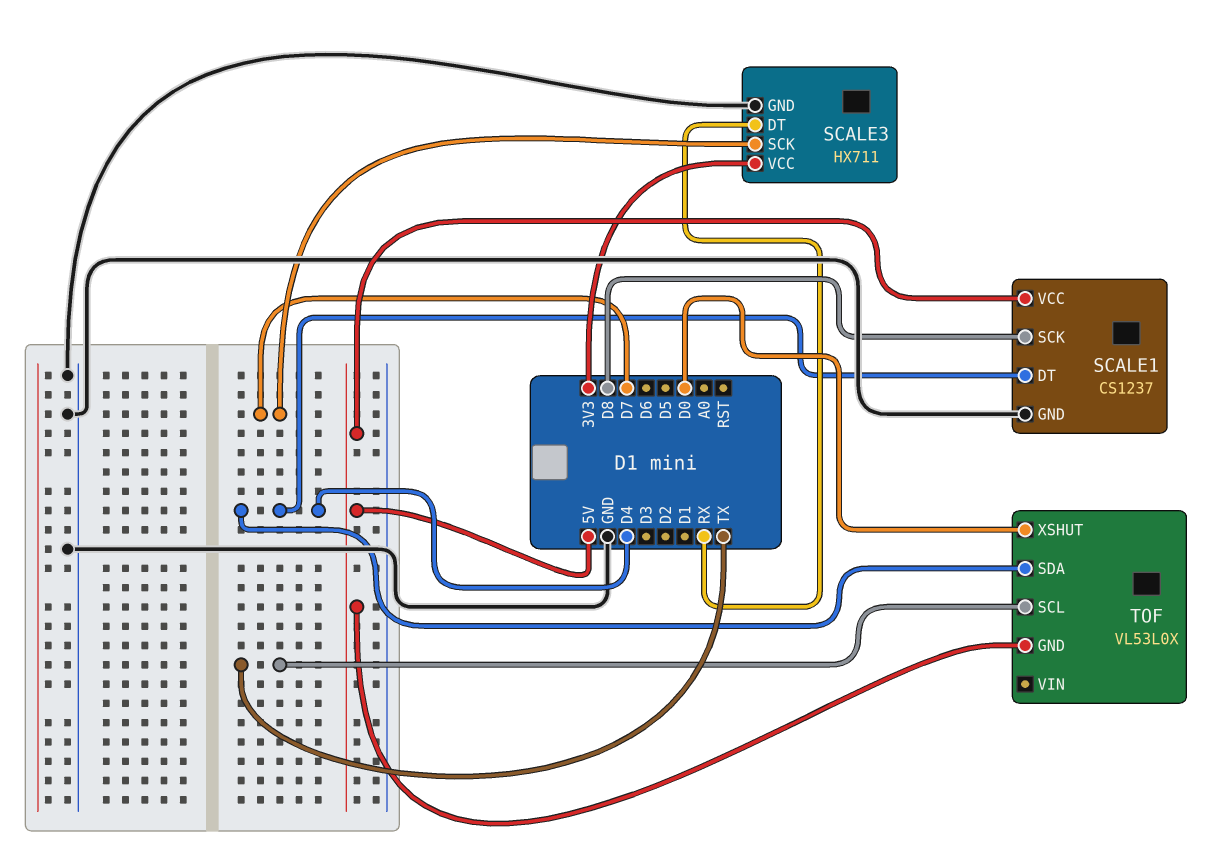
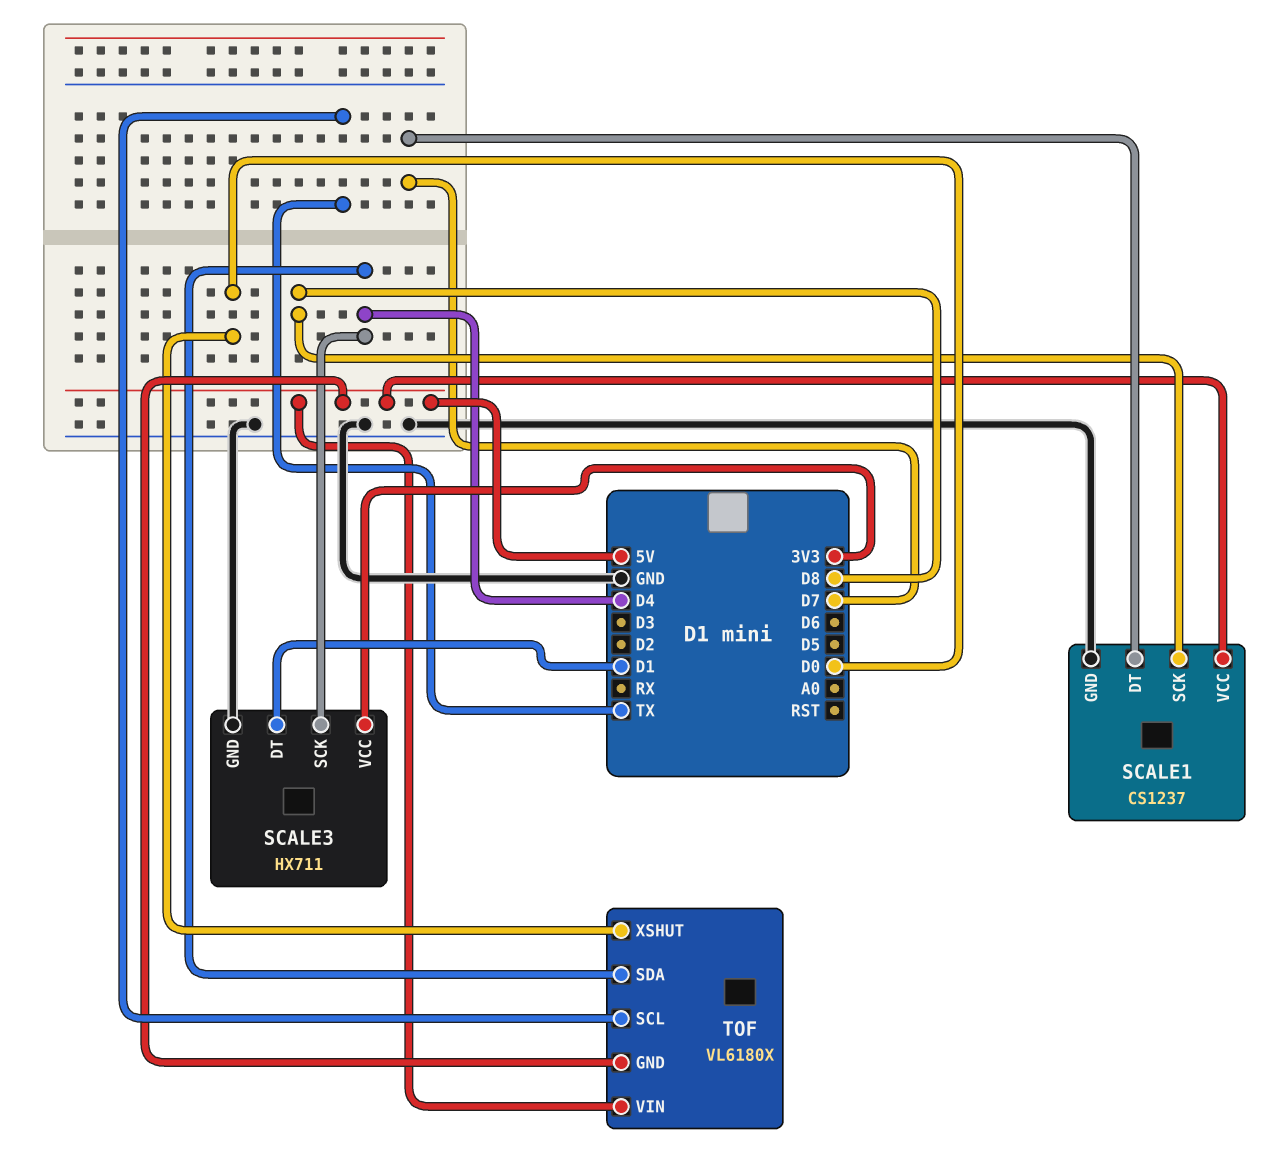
SCALE1 pin DT: D4 -> D7
SCALE3 pin DT: RX -> D1
SCALE3 pin SCK: D7 -> D4
TOF: VL53L0X -> VL6180X
TOF pin VIN: none -> 5V

